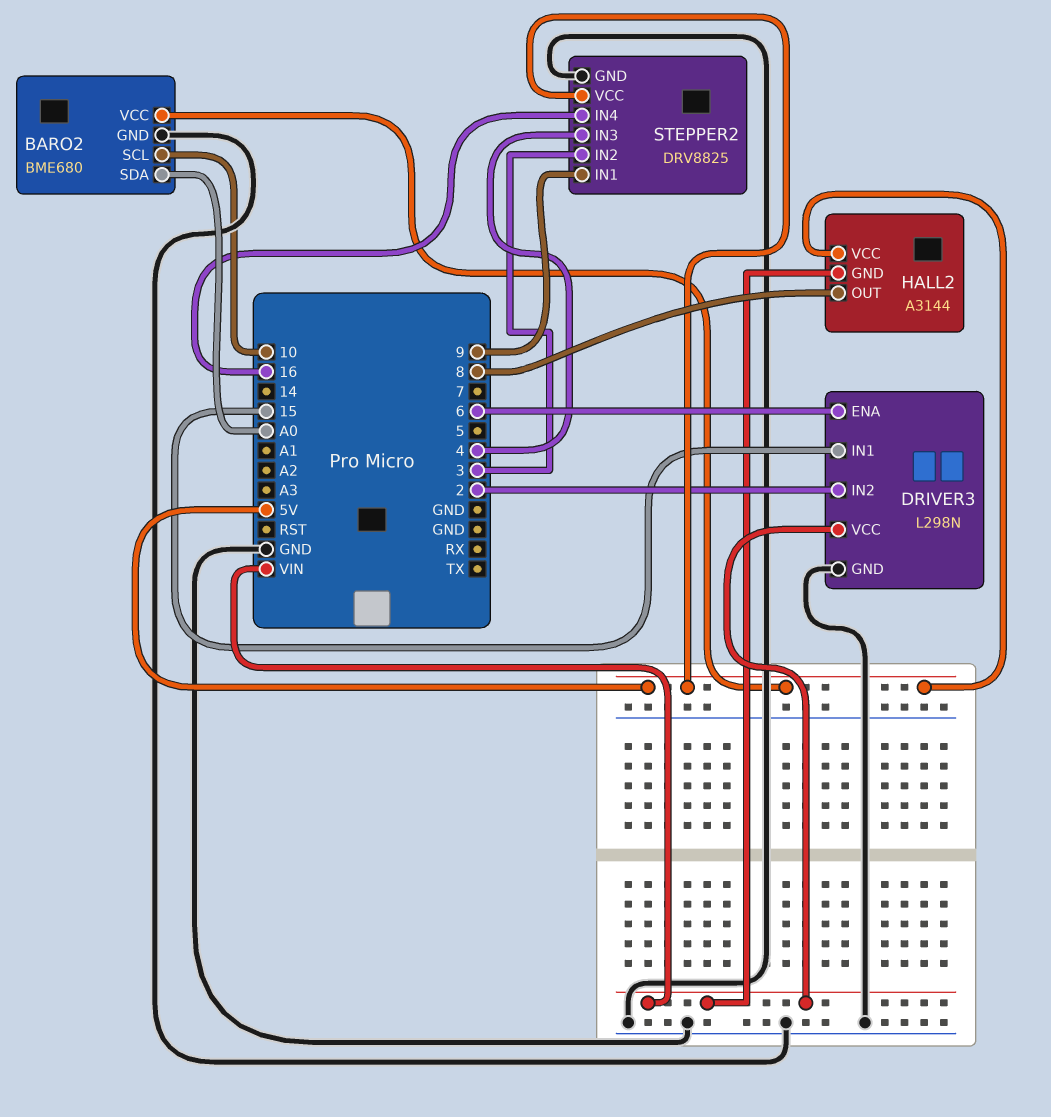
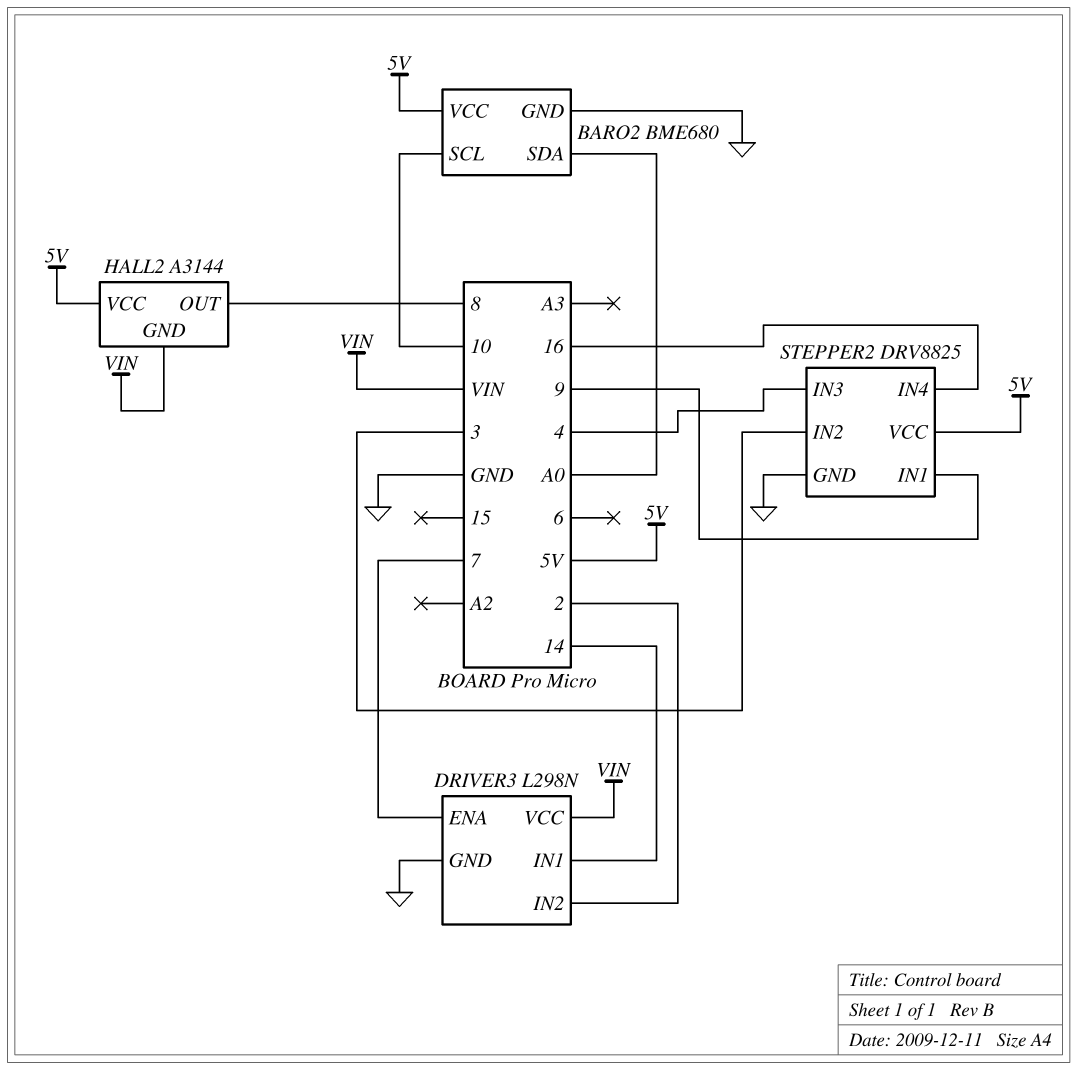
DRIVER3 pin ENA: 6 -> 7
DRIVER3 pin IN1: 15 -> 14

